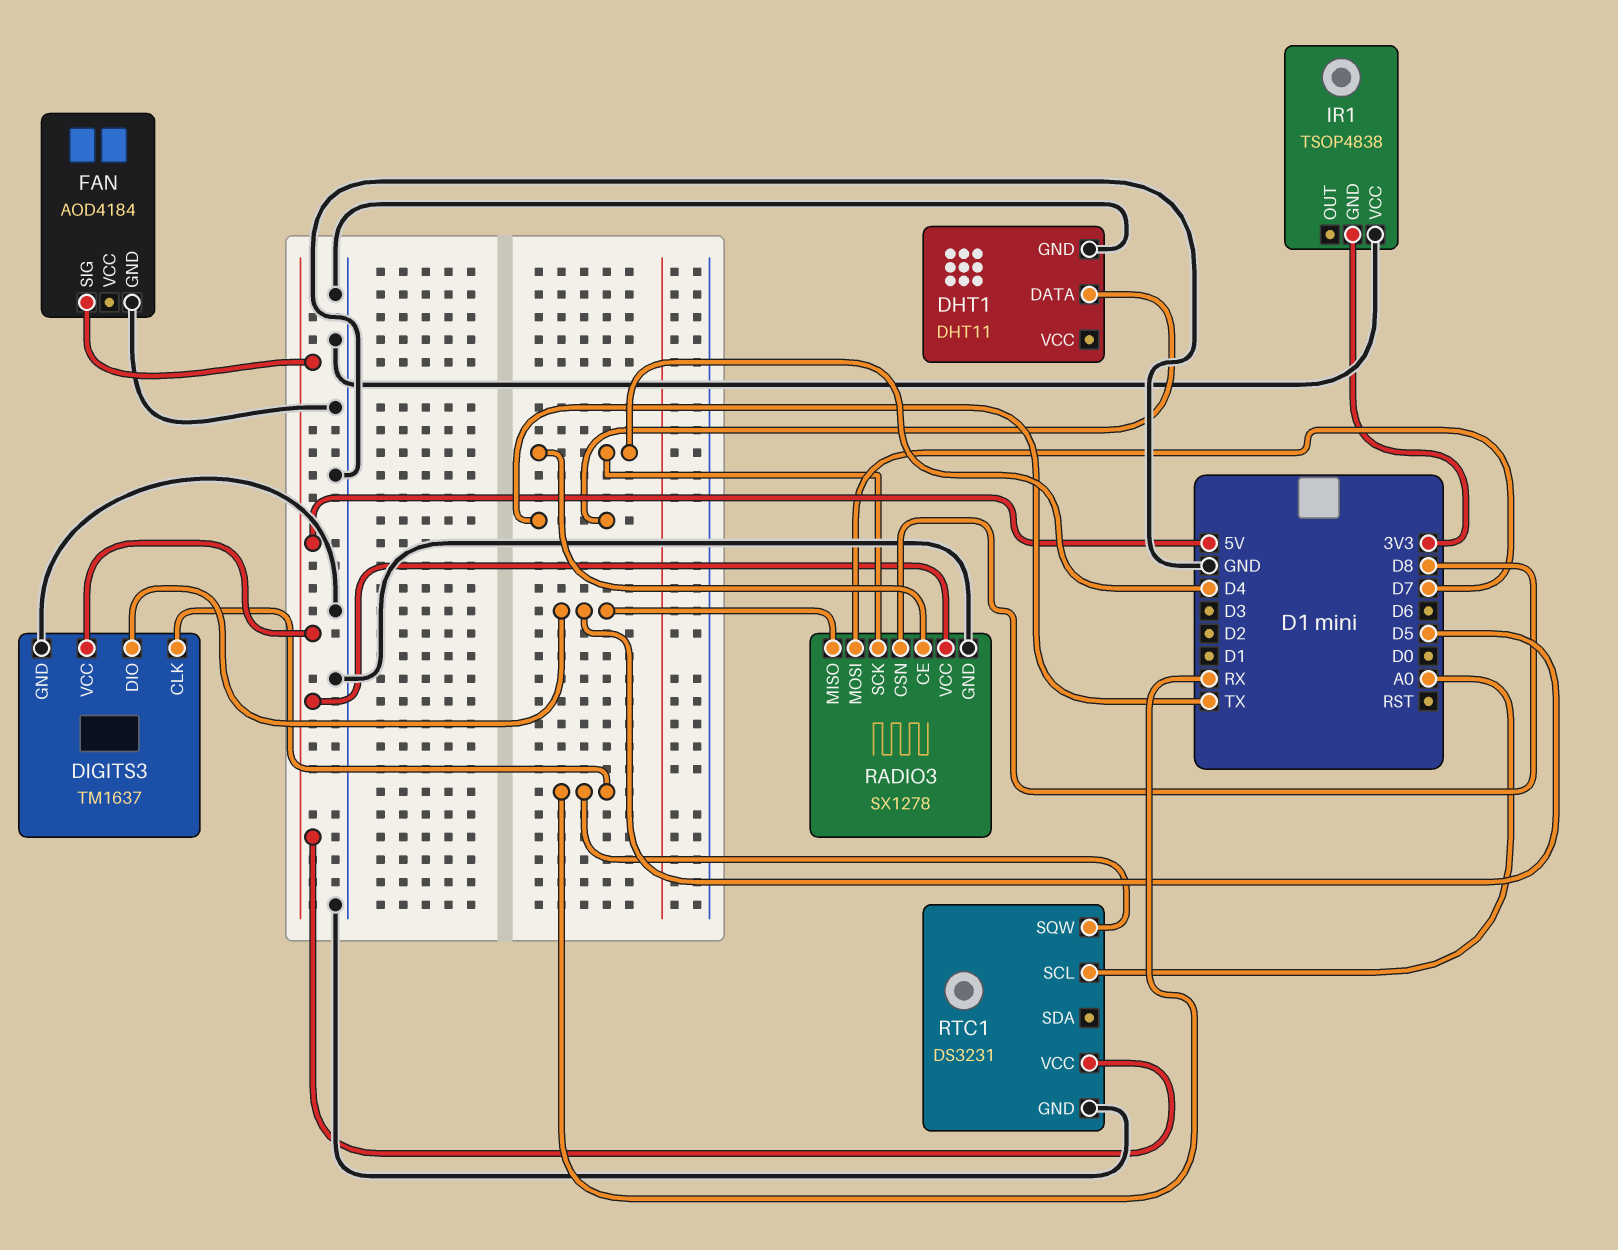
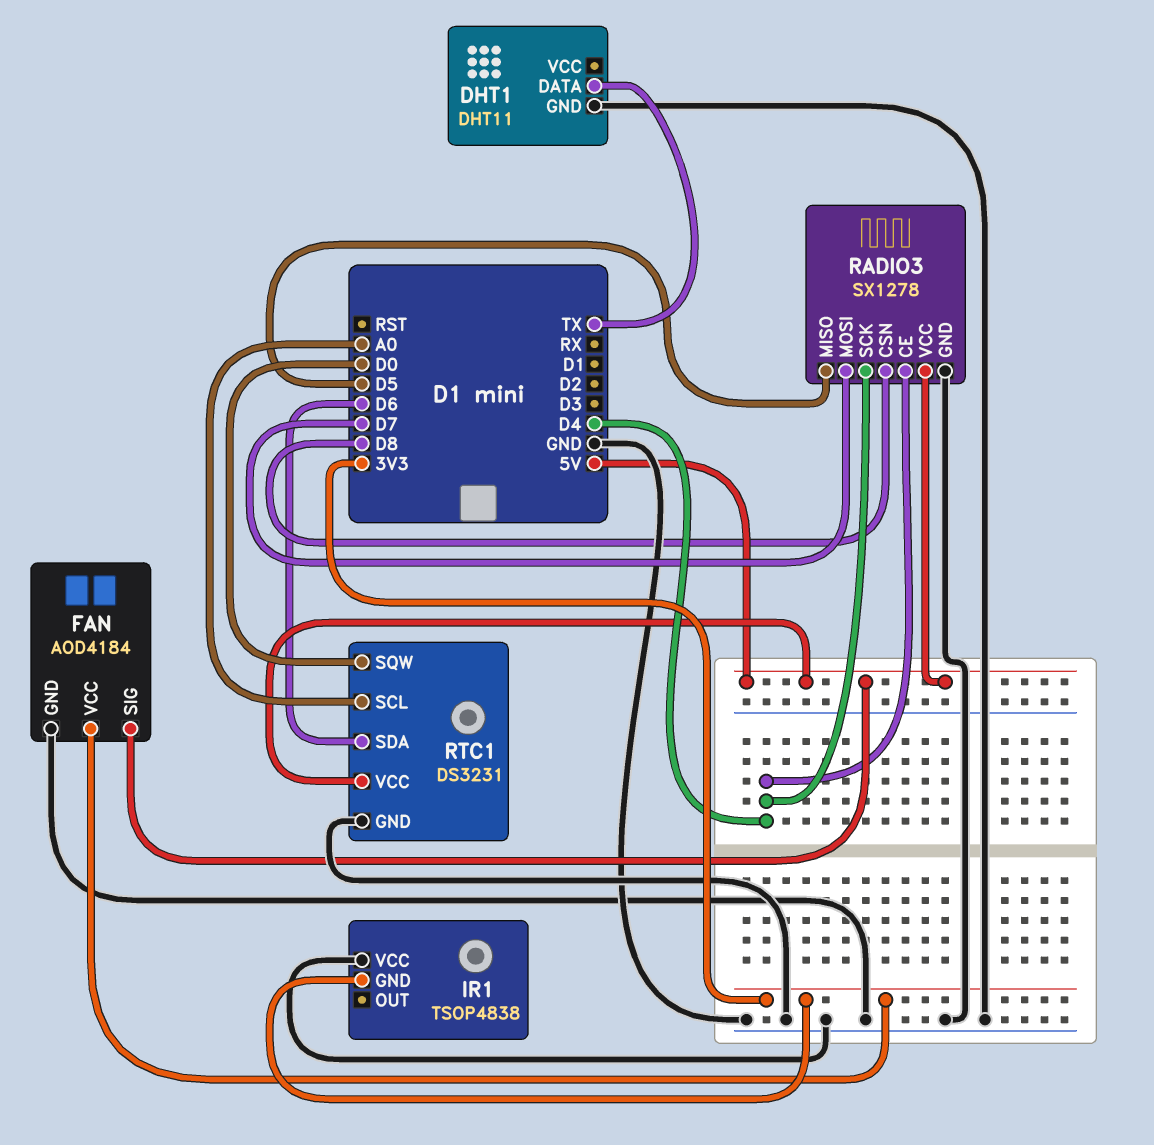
DIGITS3: TM1637 -> none
DIGITS3 pin CLK: RX -> none
DIGITS3 pin DIO: D5 -> none
DIGITS3 pin GND: GND -> none
DIGITS3 pin VCC: 5V -> none
FAN pin VCC: none -> 3V3
RTC1 pin SDA: none -> D6
RTC1 pin SQW: RX -> D0

